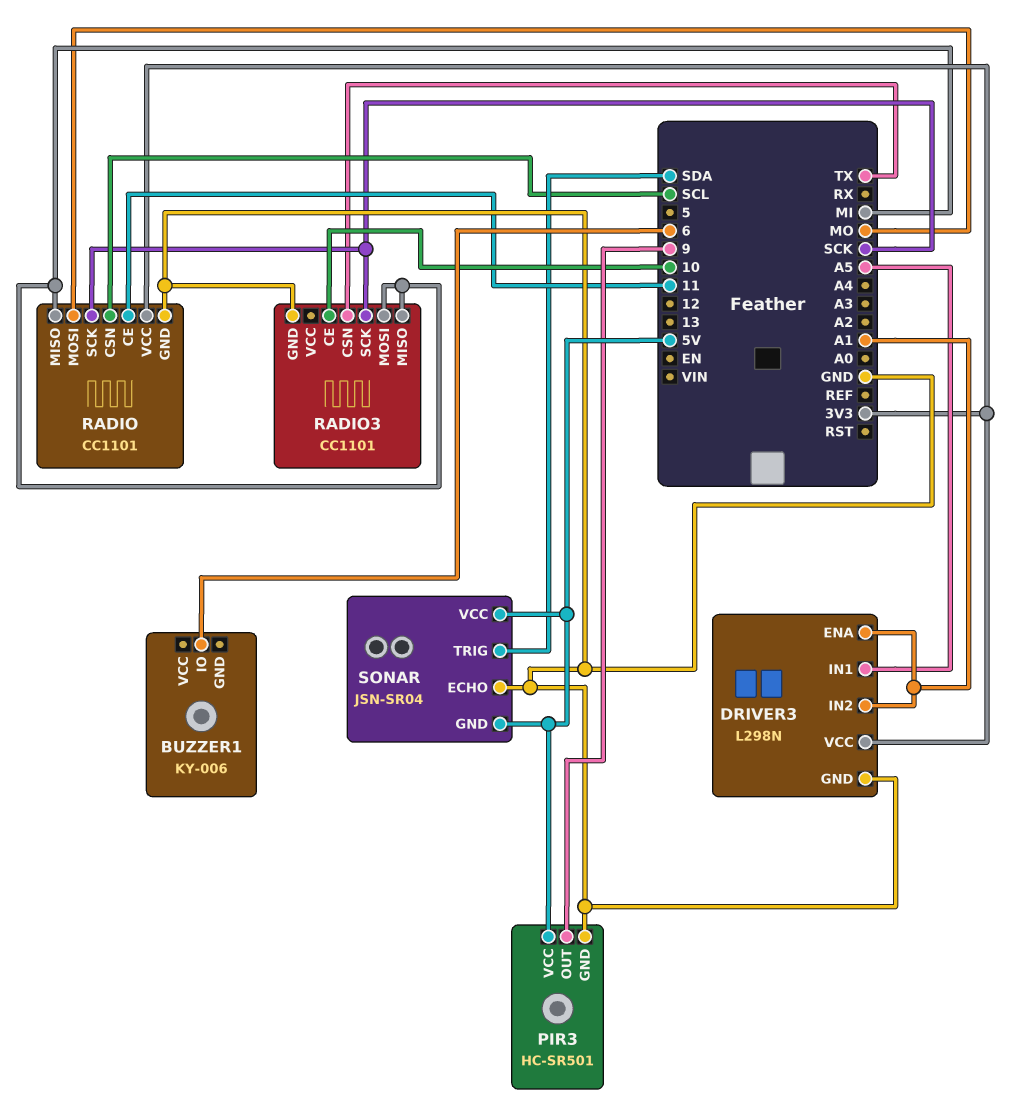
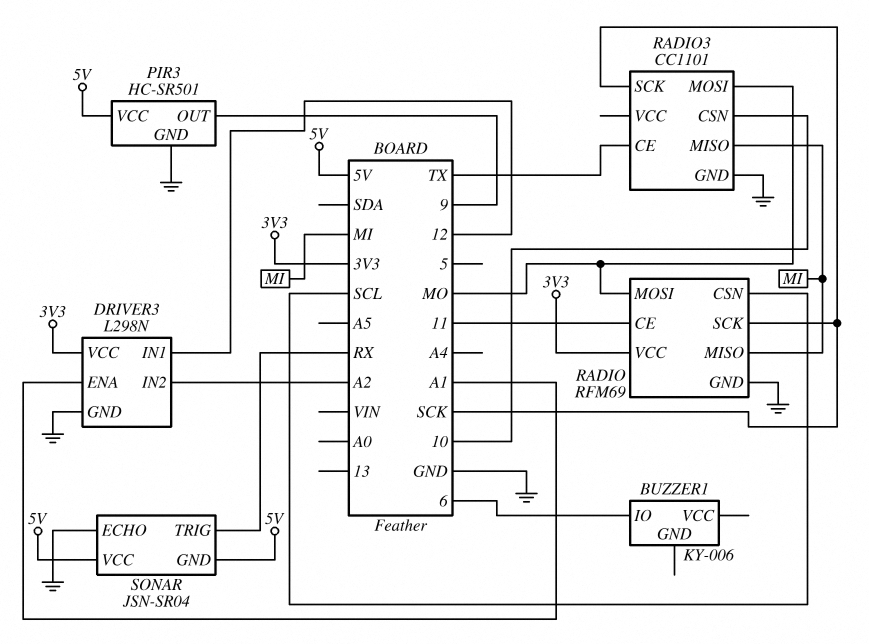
DRIVER3 pin IN1: A5 -> 12
DRIVER3 pin IN2: A1 -> A2
RADIO: CC1101 -> RFM69
RADIO3 pin CE: 10 -> TX
RADIO3 pin CSN: TX -> 10
RADIO3 pin MOSI: MI -> MO
SONAR pin TRIG: SDA -> RX

